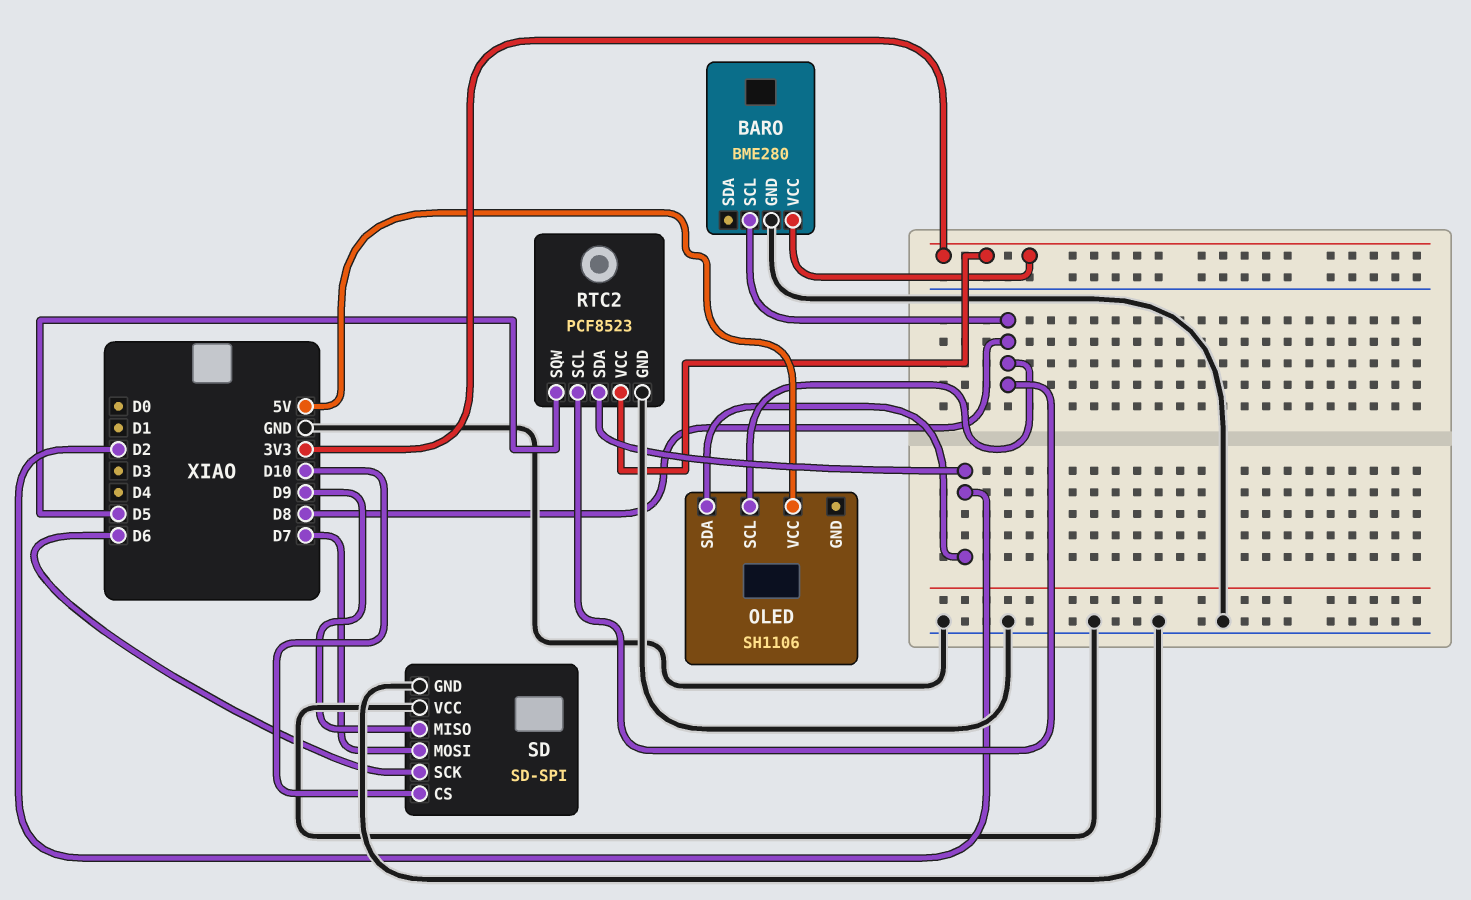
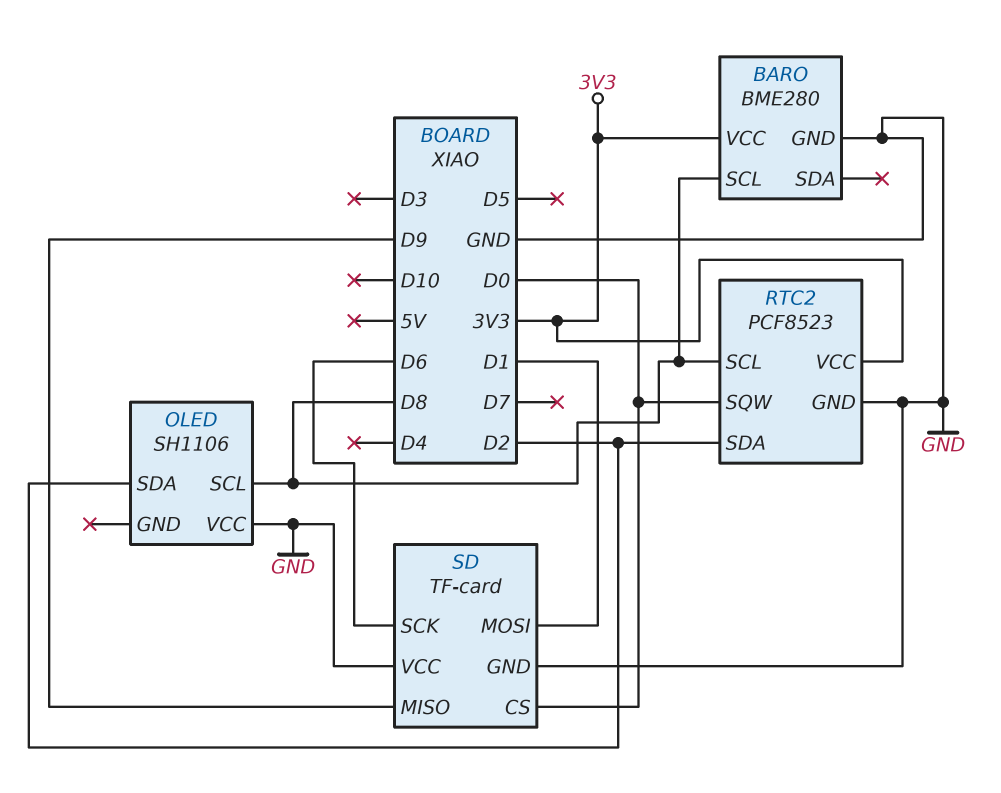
OLED pin VCC: 5V -> GND
RTC2 pin SQW: D5 -> D0
SD: SD-SPI -> TF-card
SD pin CS: D10 -> D0
SD pin MOSI: D7 -> D1

